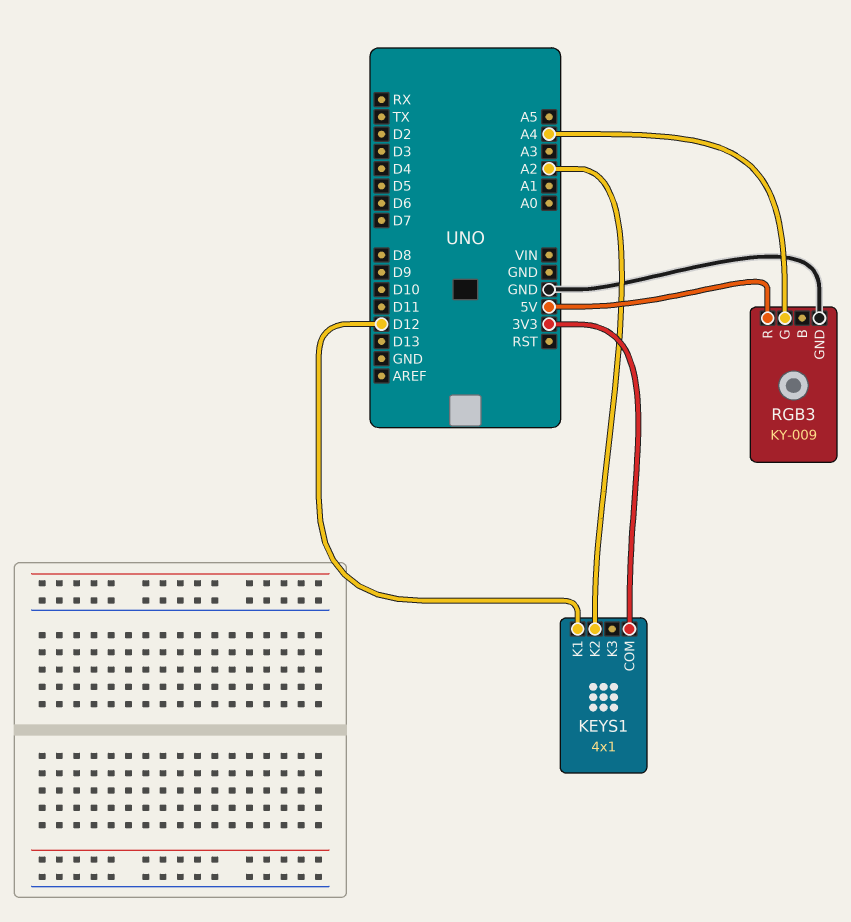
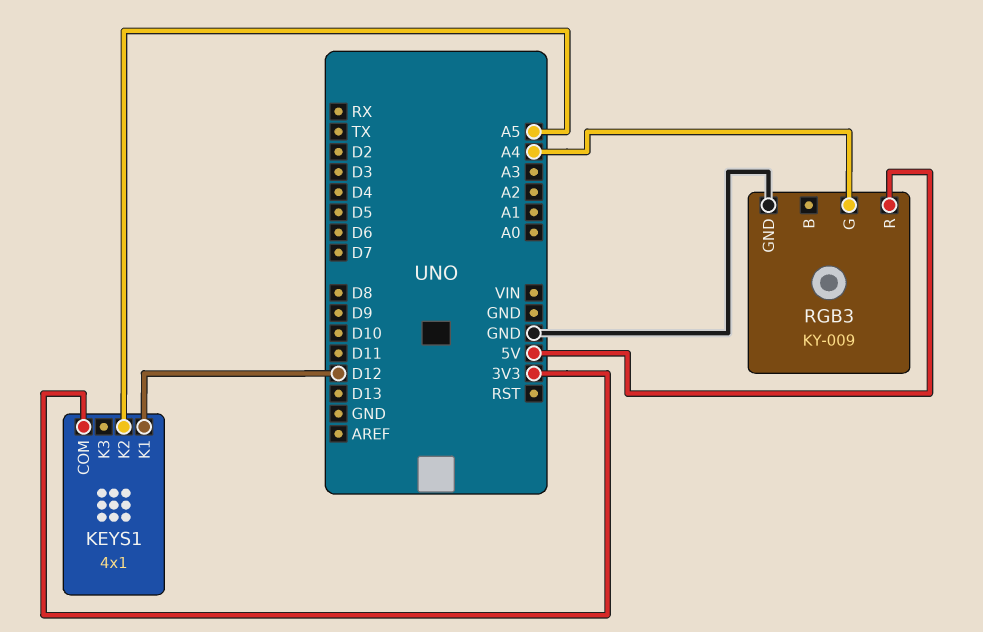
KEYS1 pin K2: A2 -> A5

